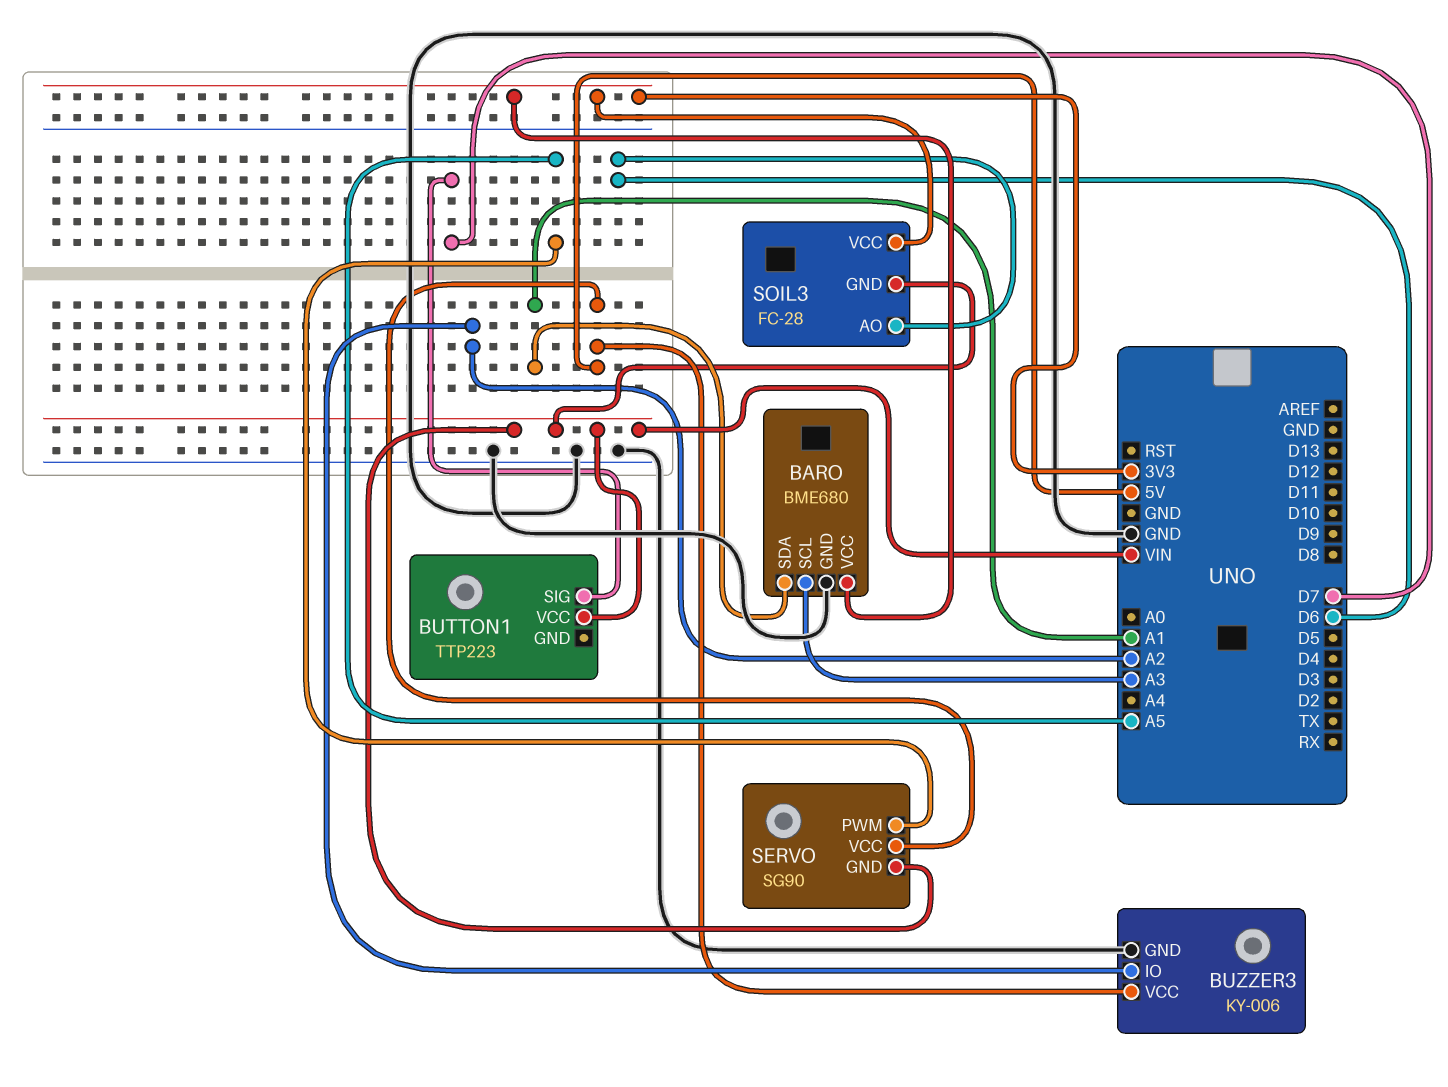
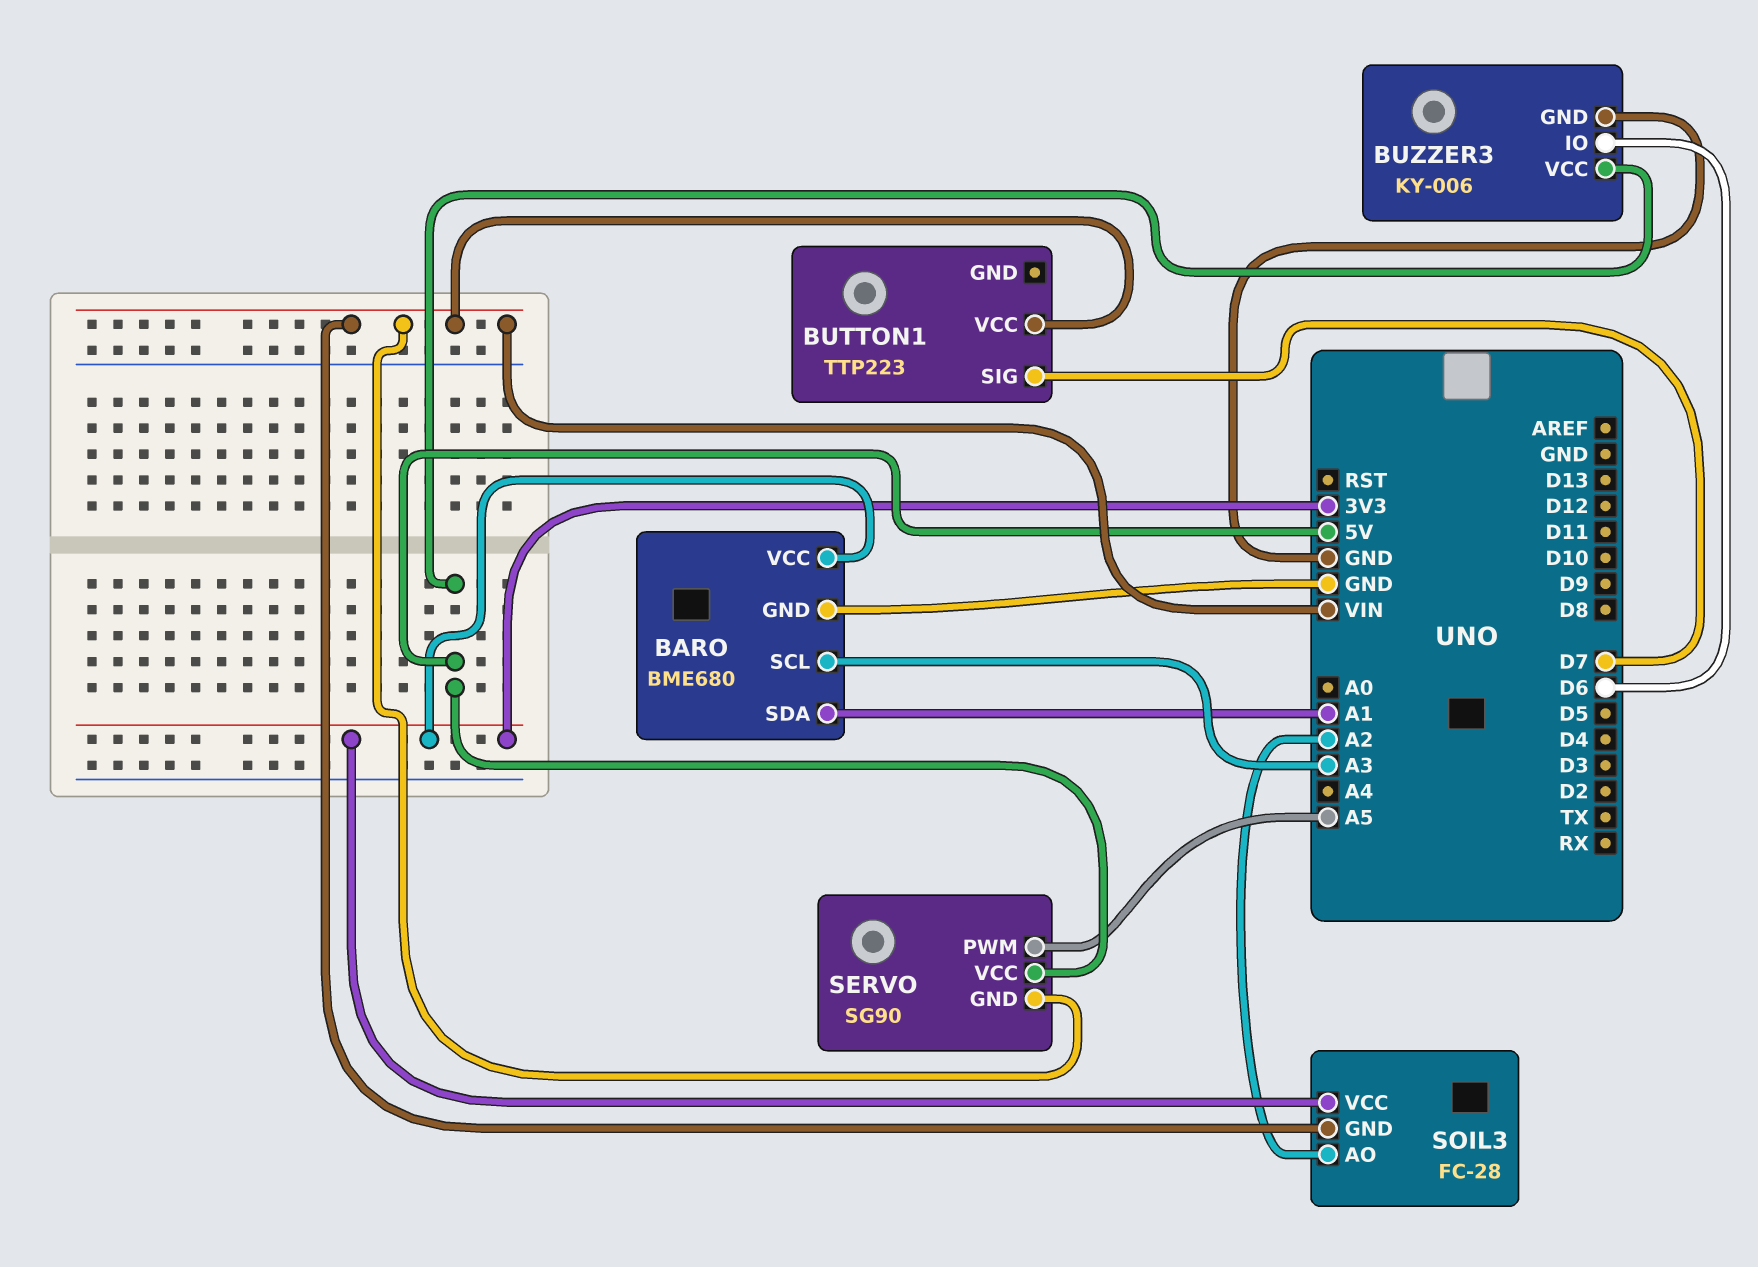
BUZZER3 pin IO: A2 -> D6
SOIL3 pin AO: D6 -> A2

